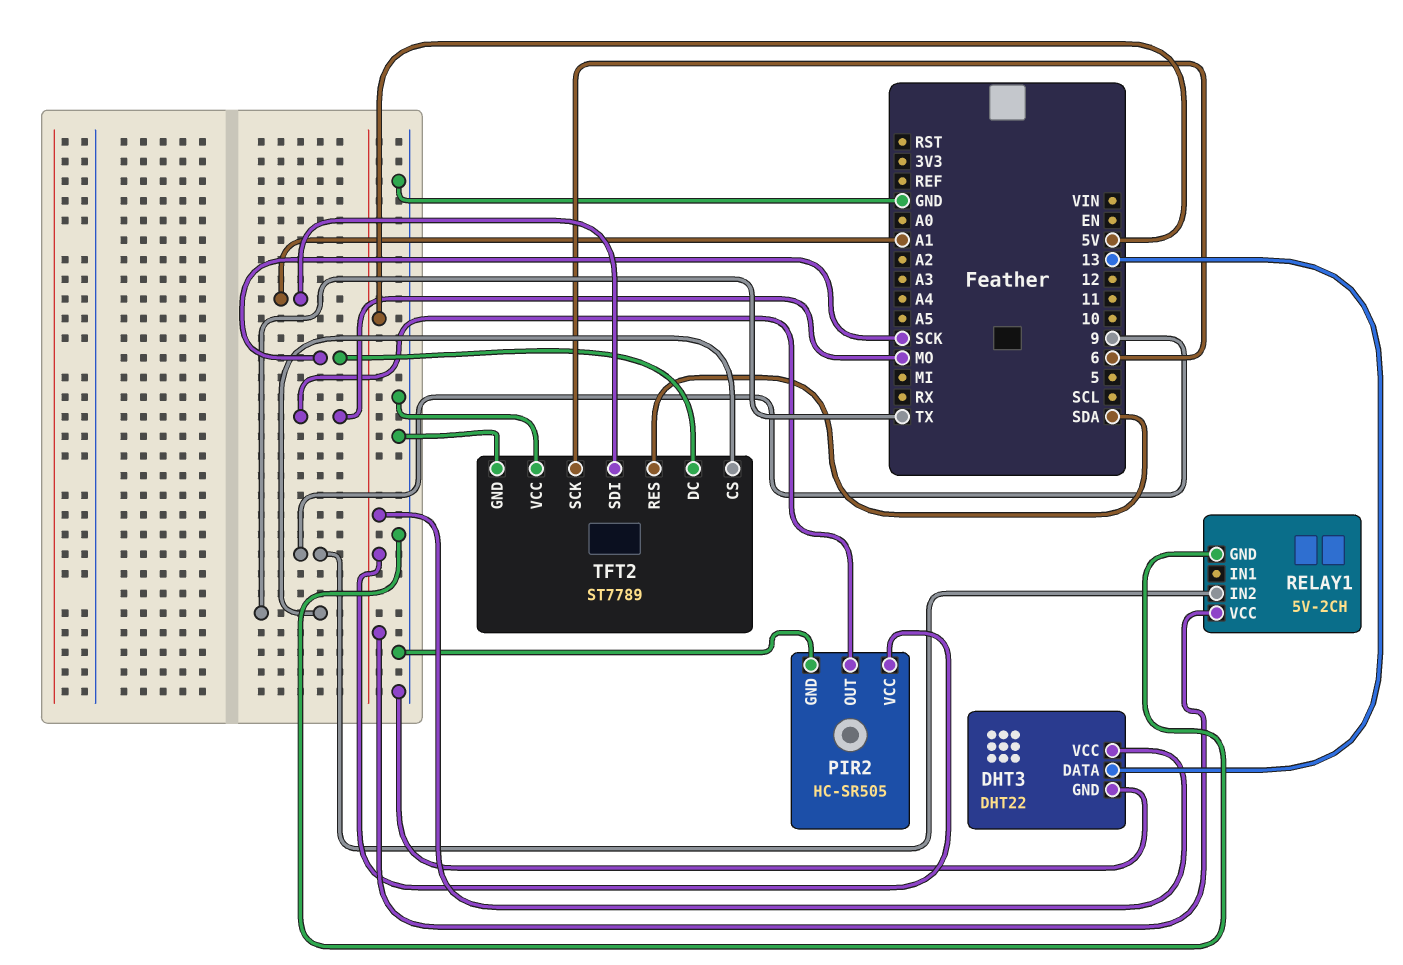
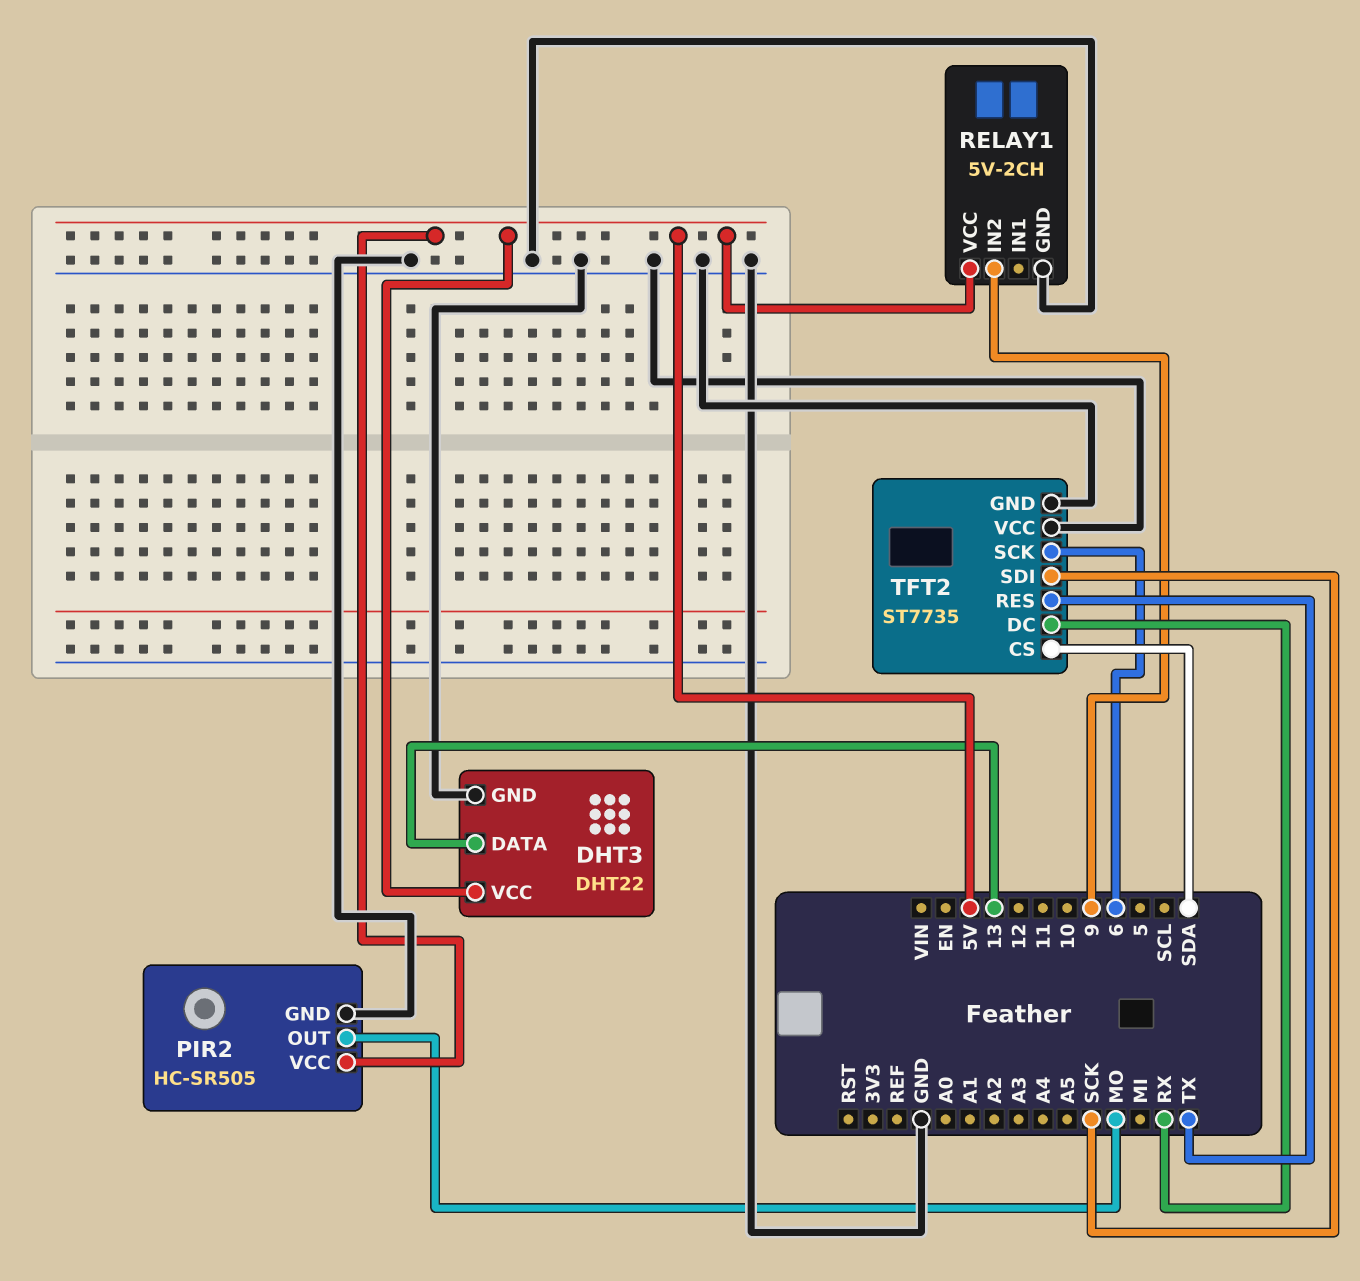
TFT2: ST7789 -> ST7735
TFT2 pin CS: TX -> SDA
TFT2 pin DC: SCK -> RX
TFT2 pin RES: SDA -> TX
TFT2 pin SDI: A1 -> SCK

